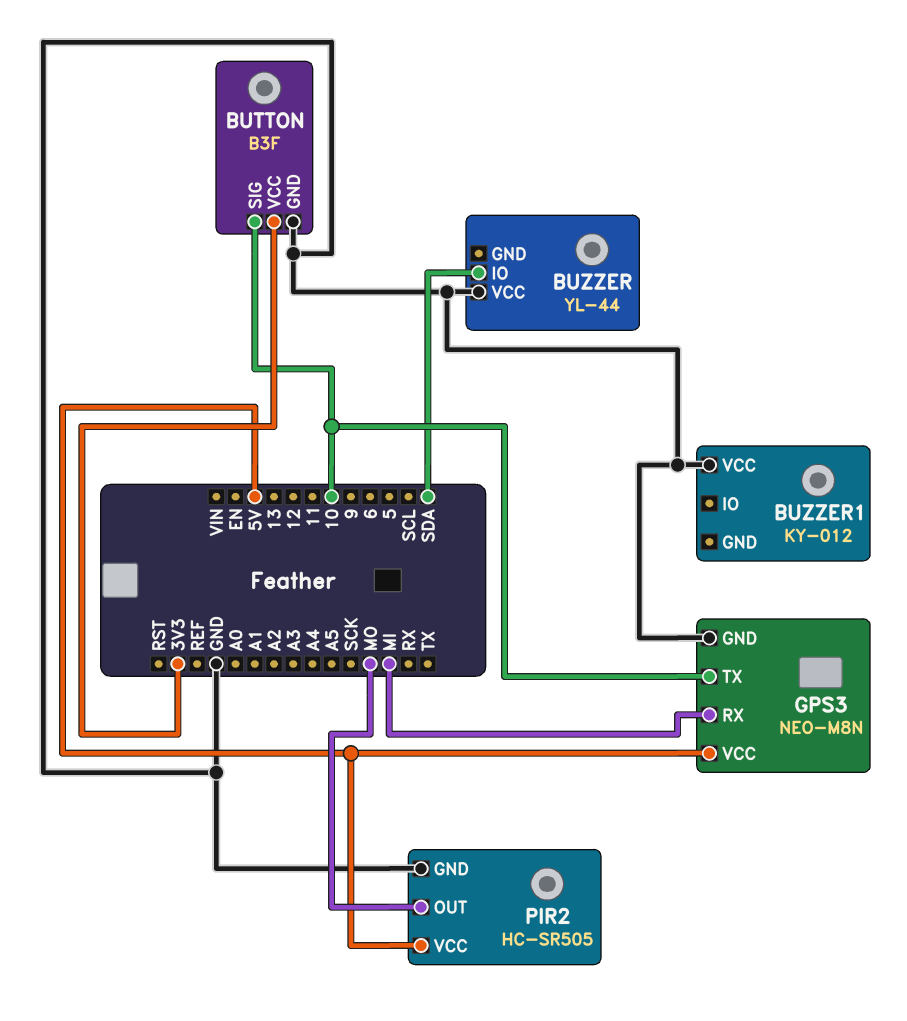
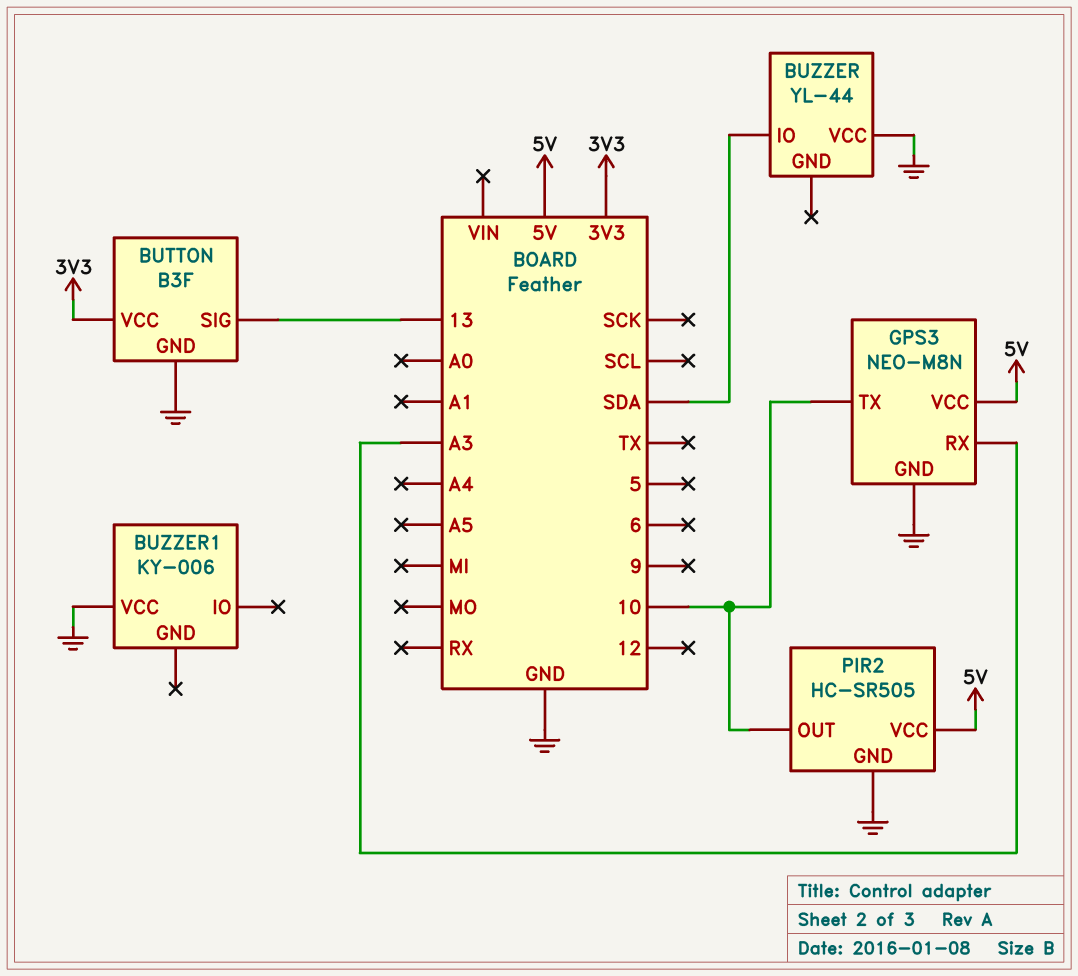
BUTTON pin SIG: 10 -> 13
BUZZER1: KY-012 -> KY-006
GPS3 pin RX: MI -> A3
PIR2 pin OUT: MO -> 10

